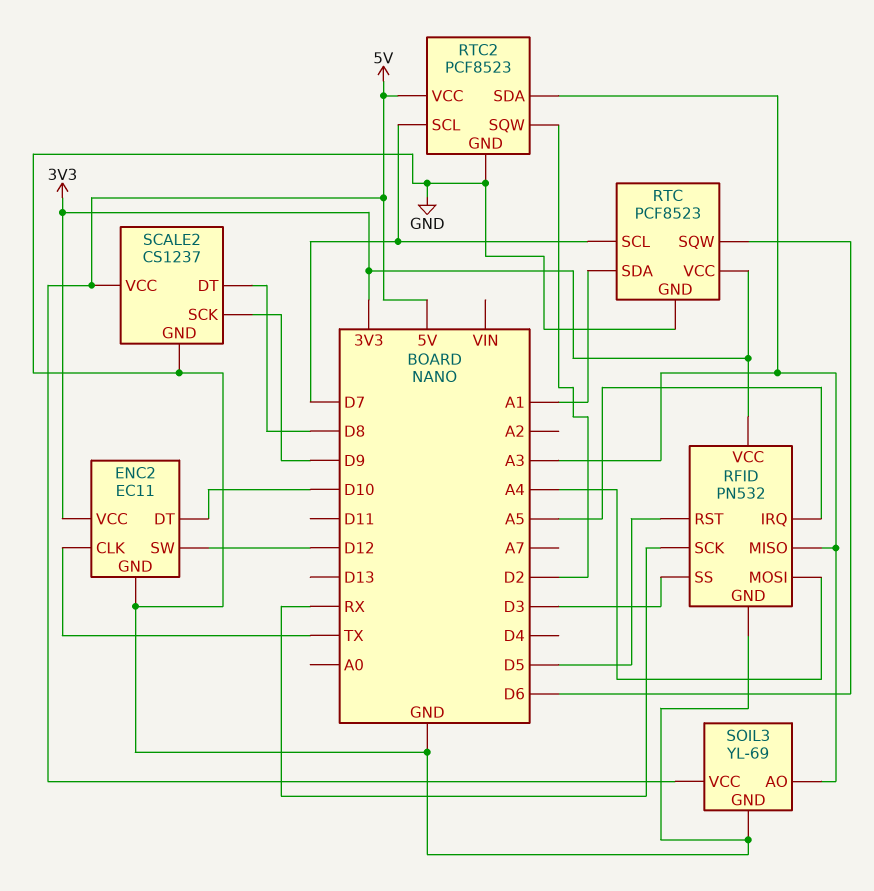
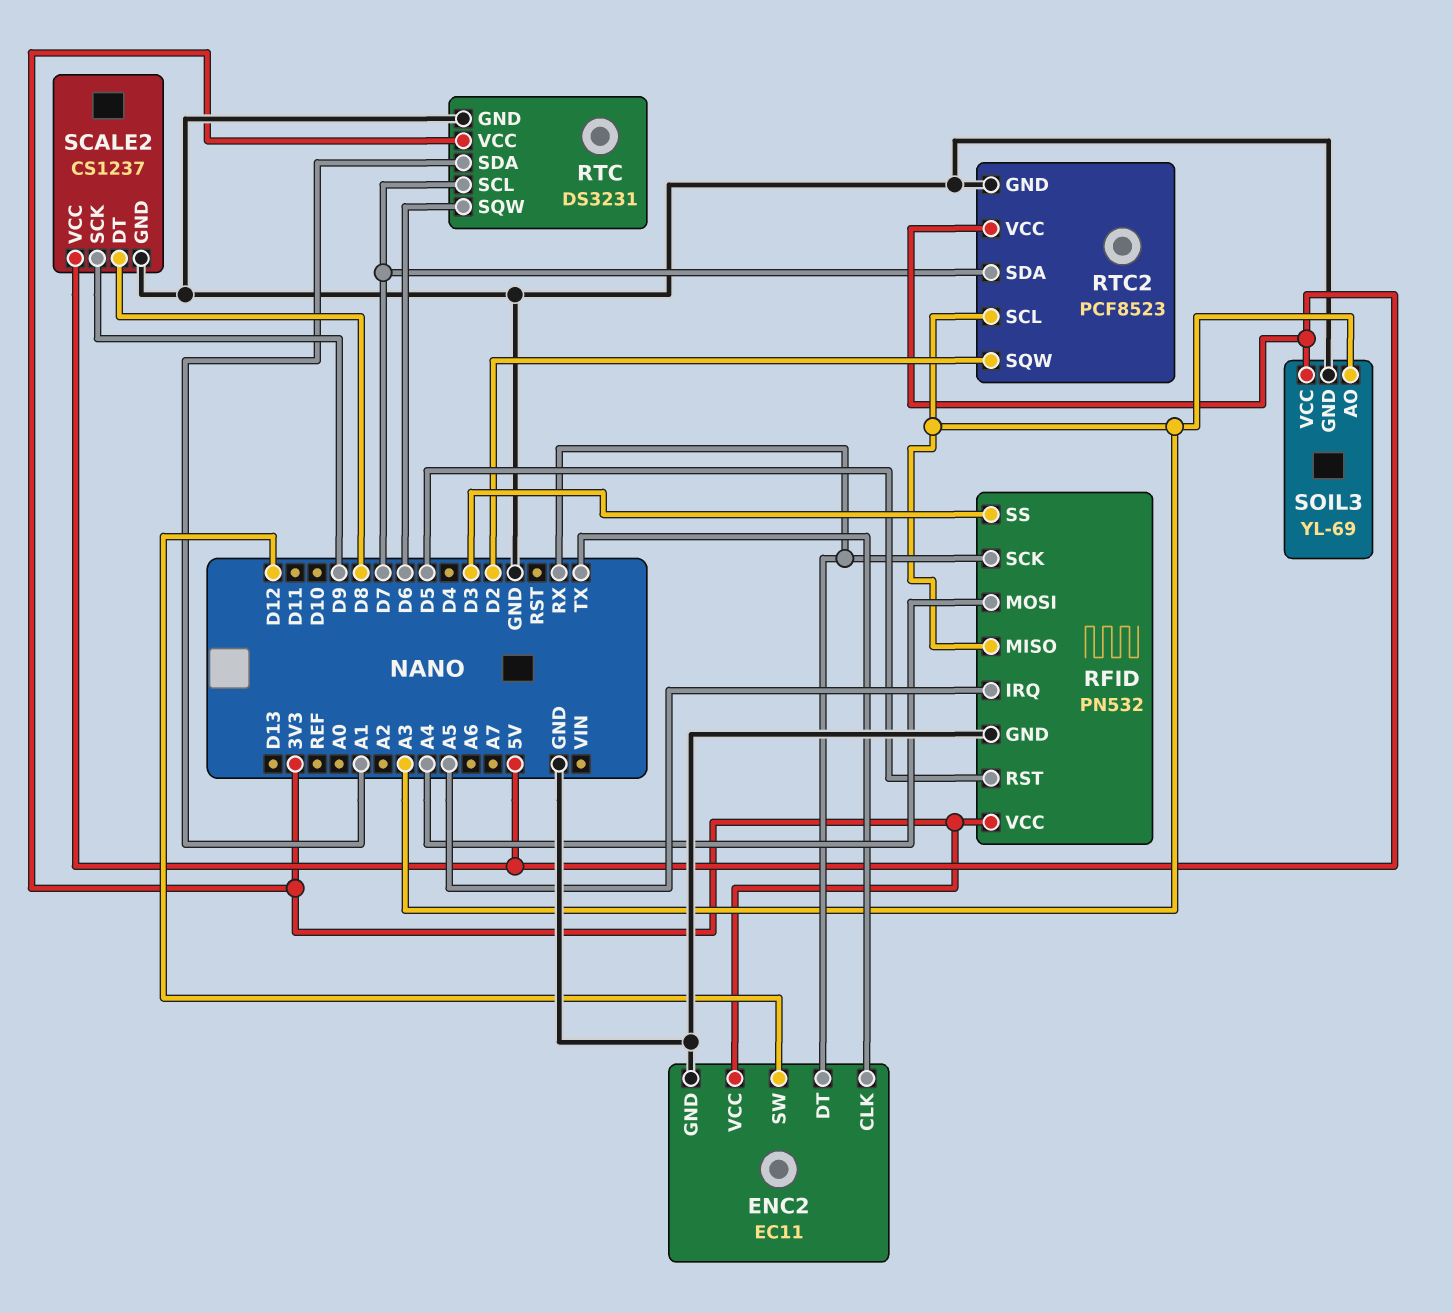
ENC2 pin DT: D10 -> RX
RTC: PCF8523 -> DS3231
RTC2 pin SCL: D7 -> A3
RTC2 pin SDA: A3 -> D7

